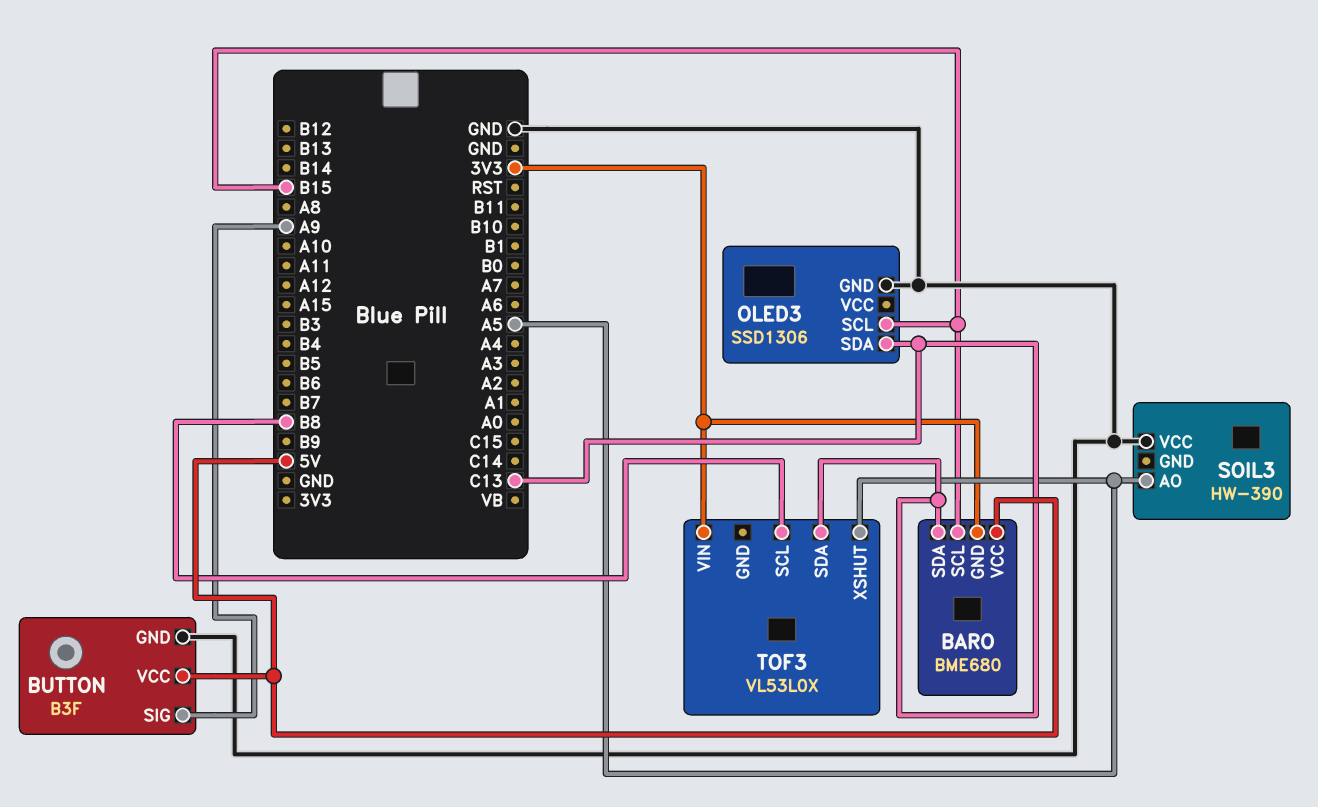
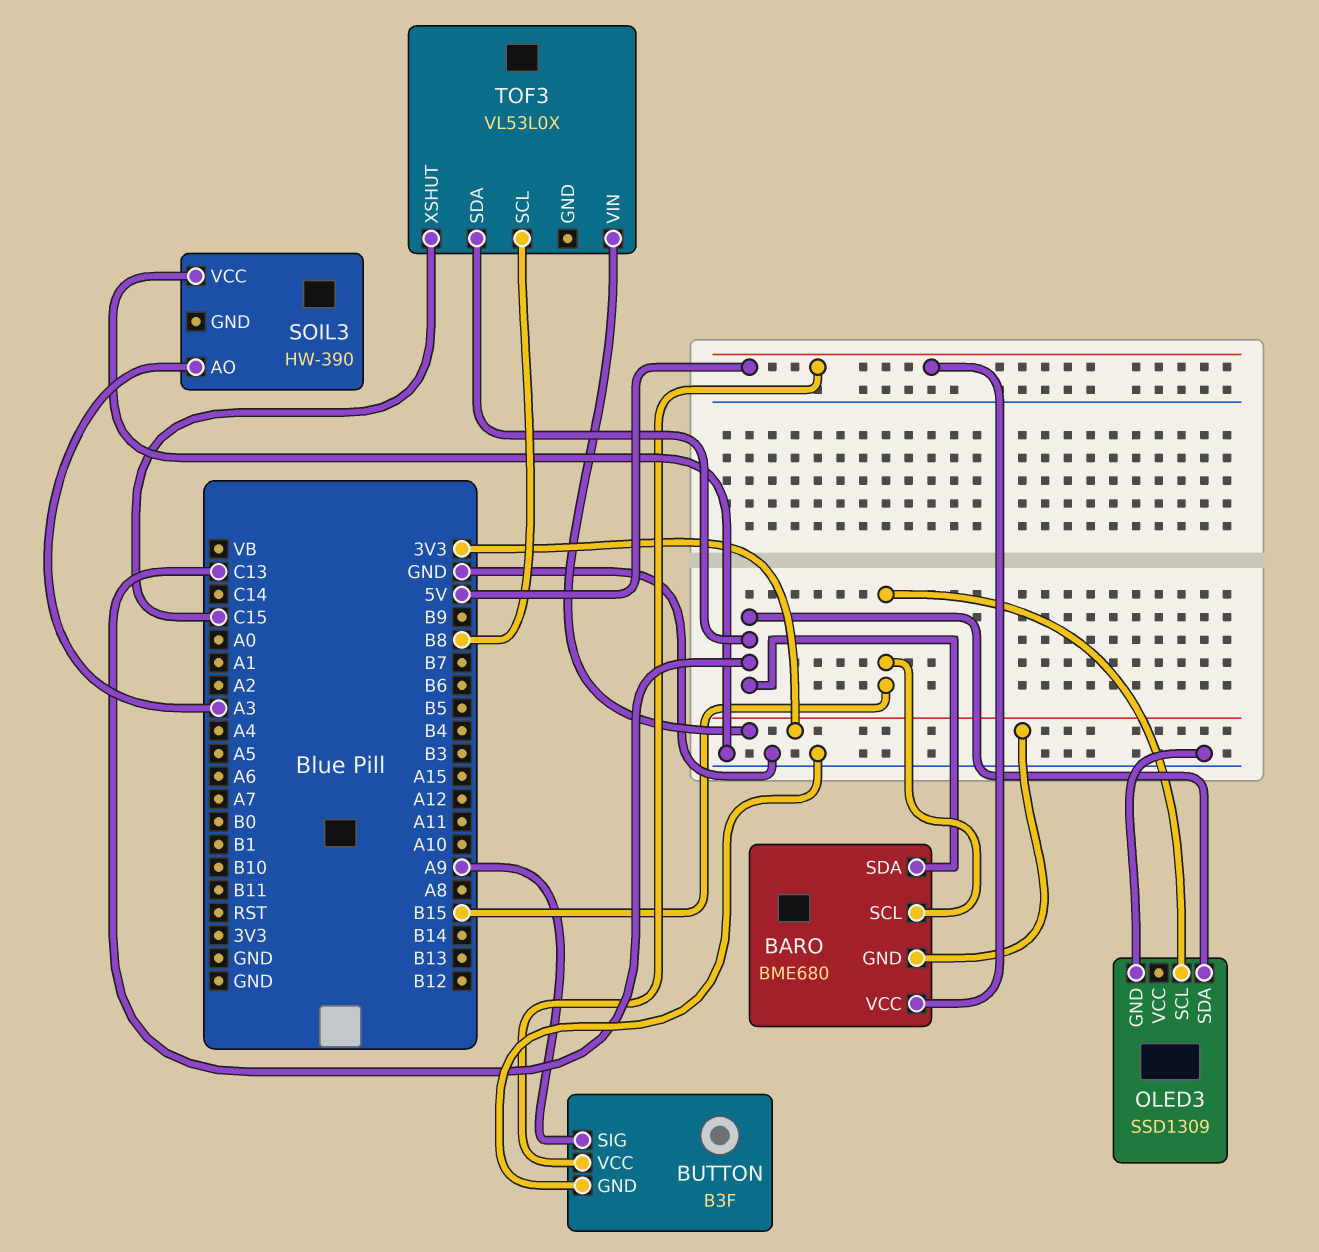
OLED3: SSD1306 -> SSD1309
SOIL3 pin AO: A5 -> A3
TOF3 pin XSHUT: A5 -> C15

